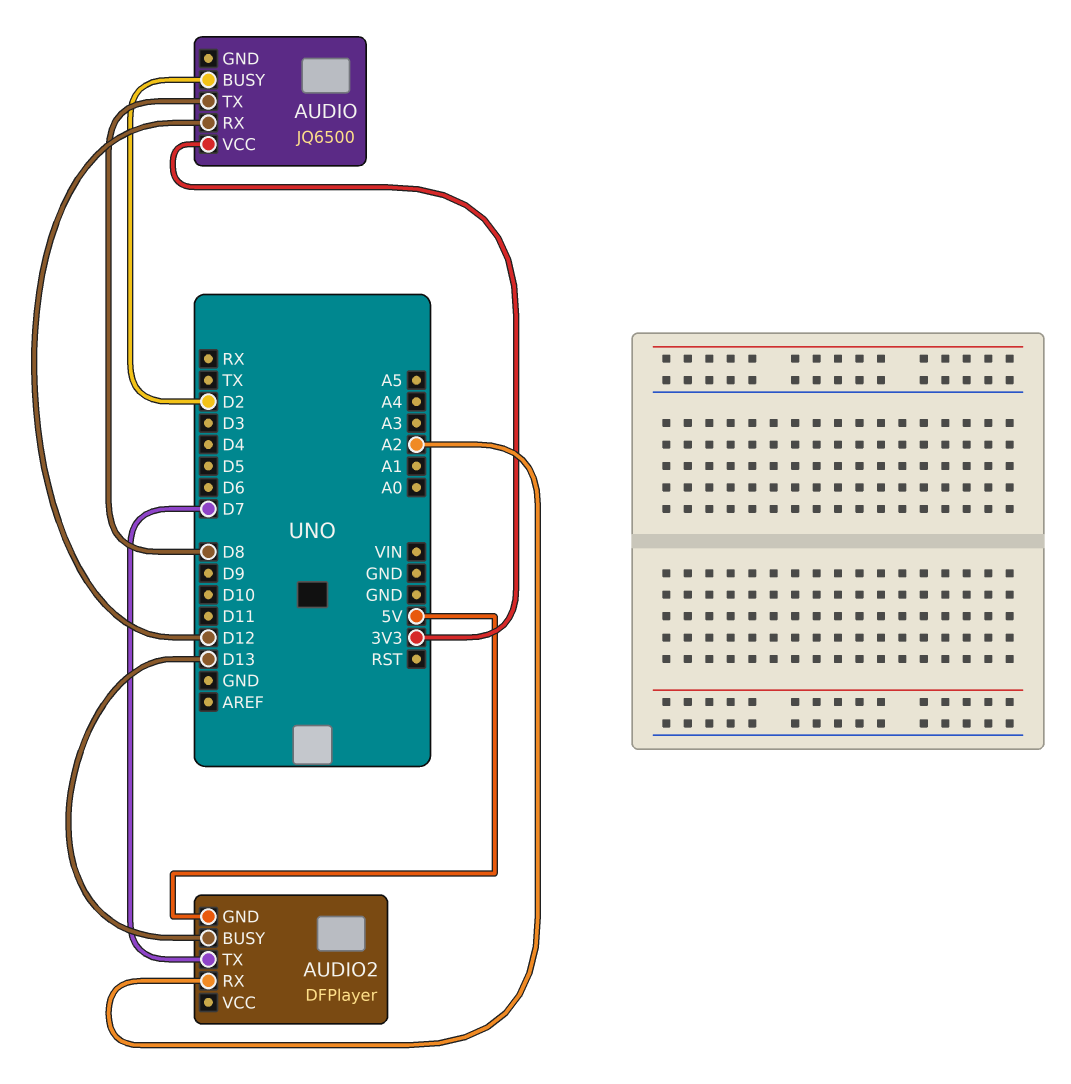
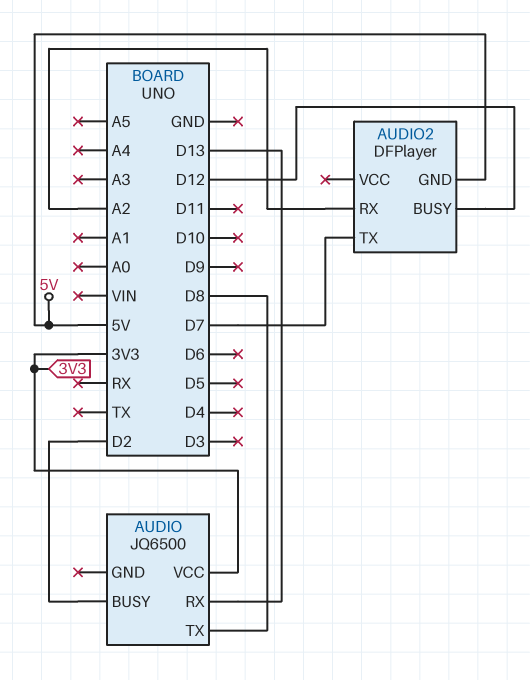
AUDIO pin RX: D12 -> D13
AUDIO2 pin BUSY: D13 -> D12

